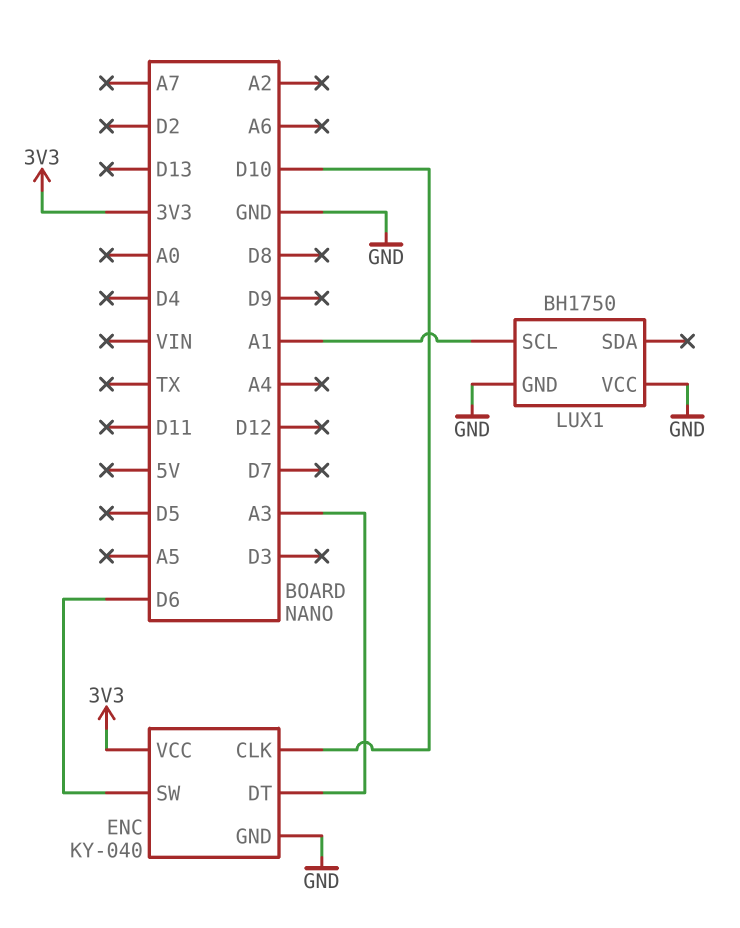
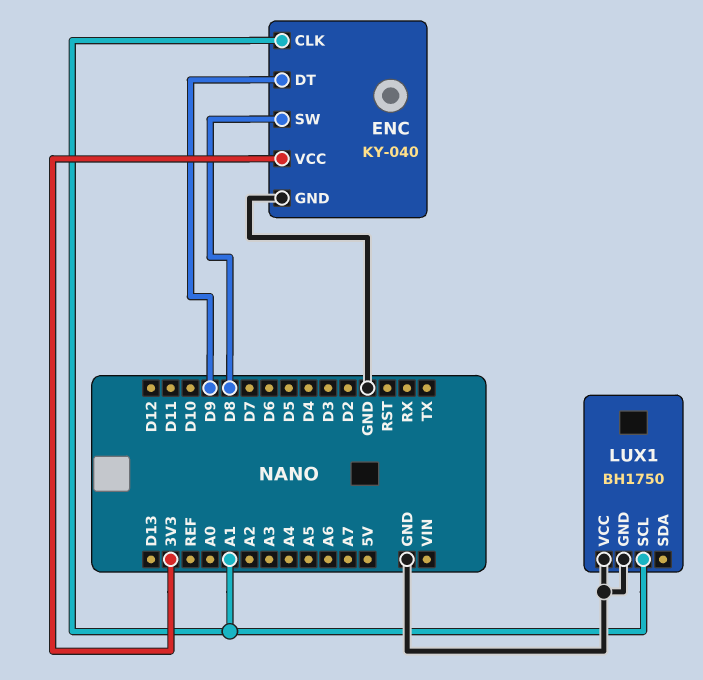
ENC pin CLK: D10 -> A1
ENC pin DT: A3 -> D9
ENC pin SW: D6 -> D8

